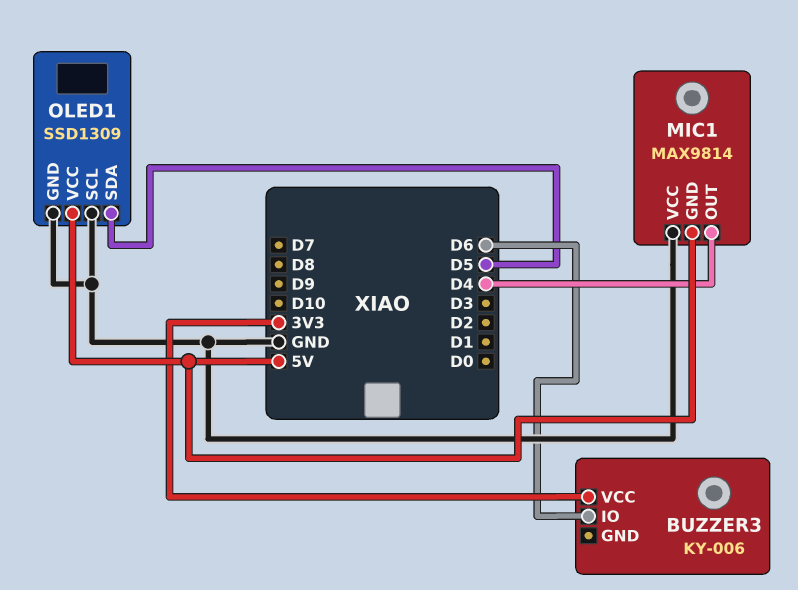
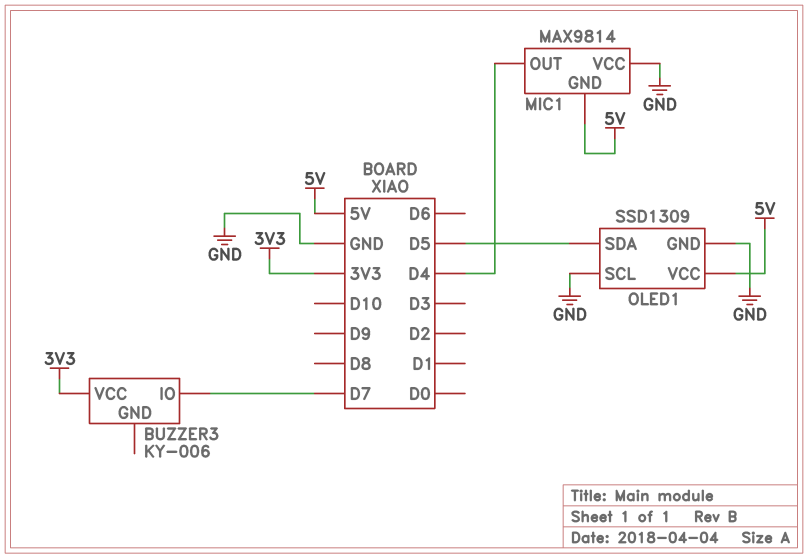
BUZZER3 pin IO: D6 -> D7

